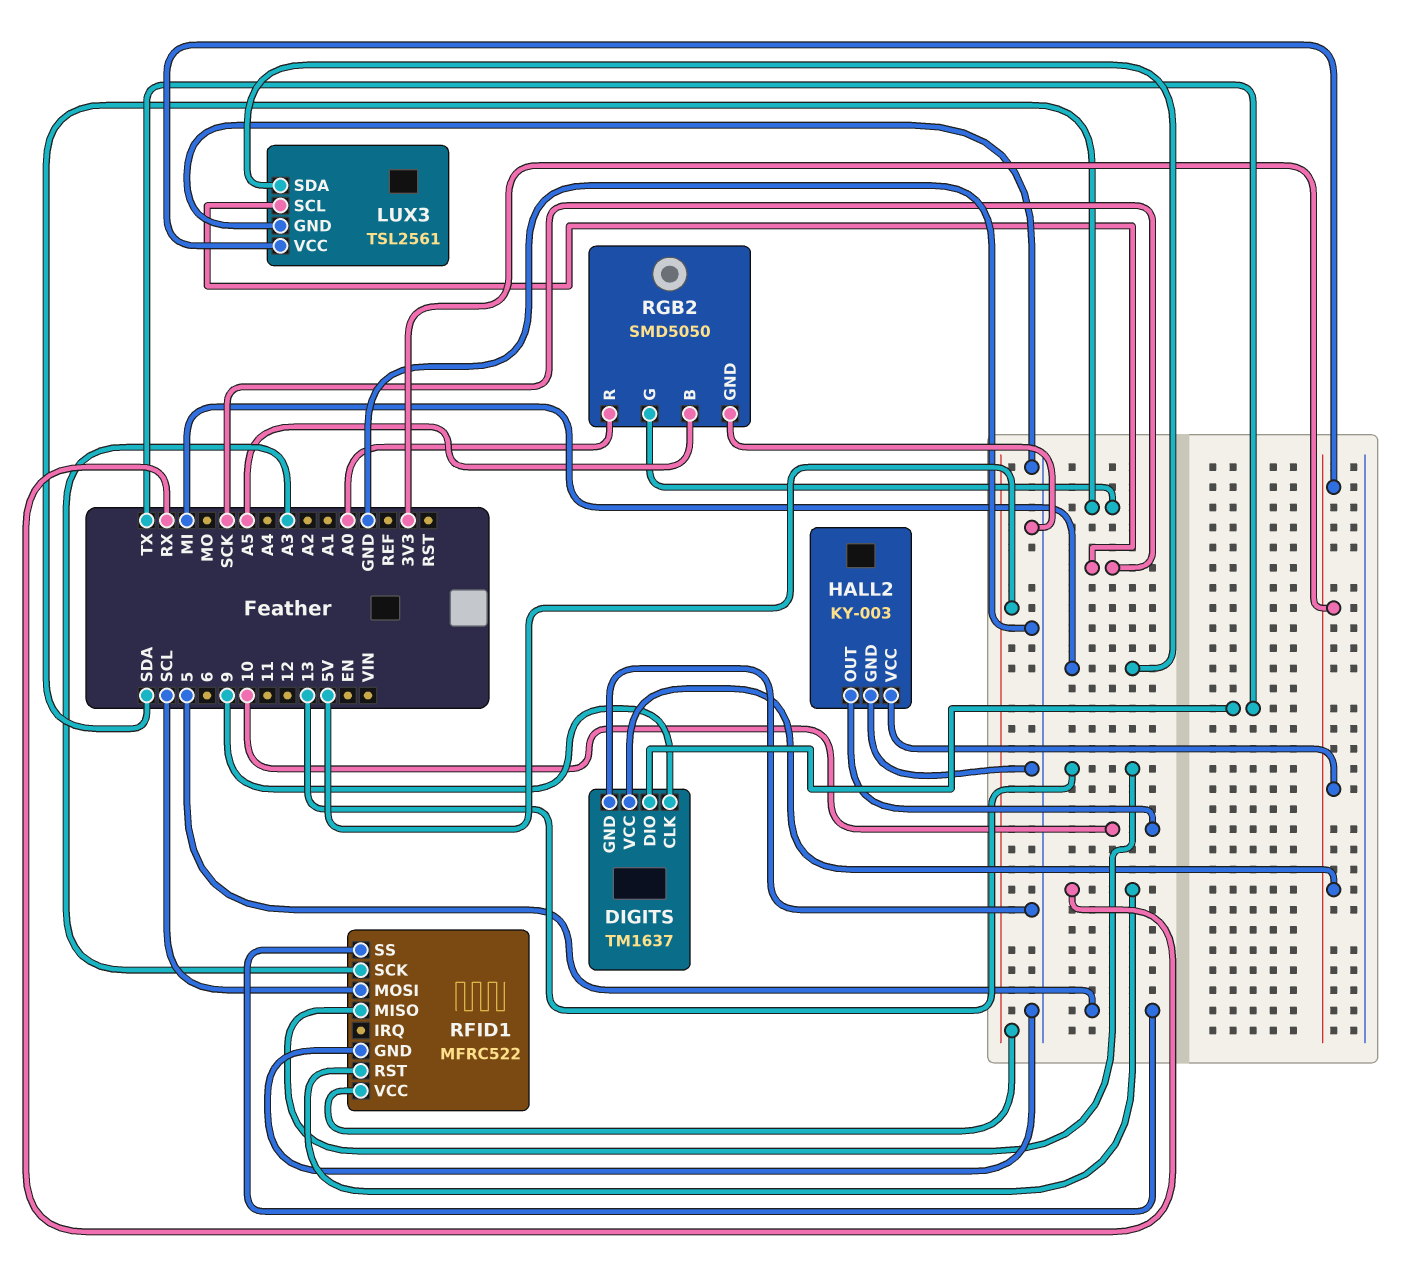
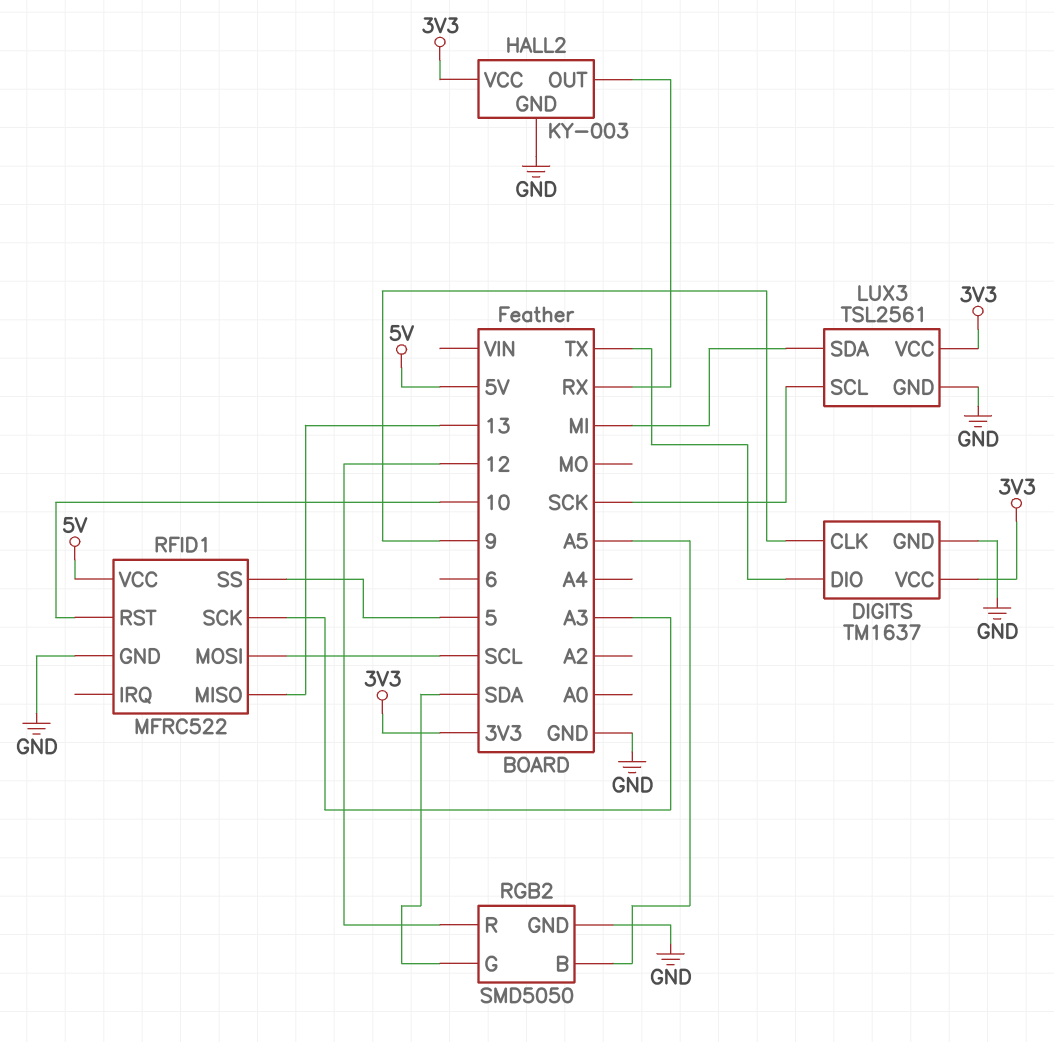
HALL2 pin OUT: 10 -> RX
RFID1 pin RST: RX -> 10
RGB2 pin R: A0 -> 12

